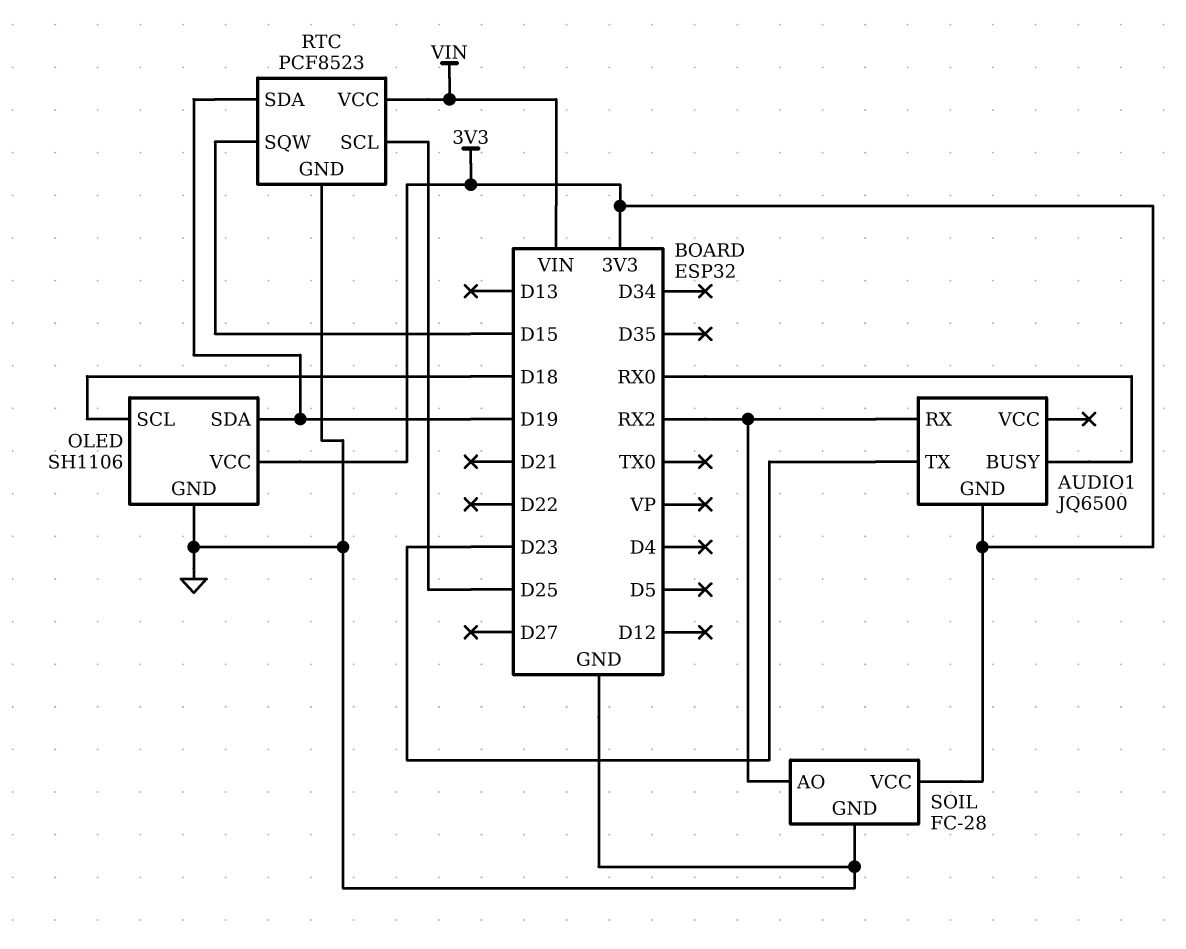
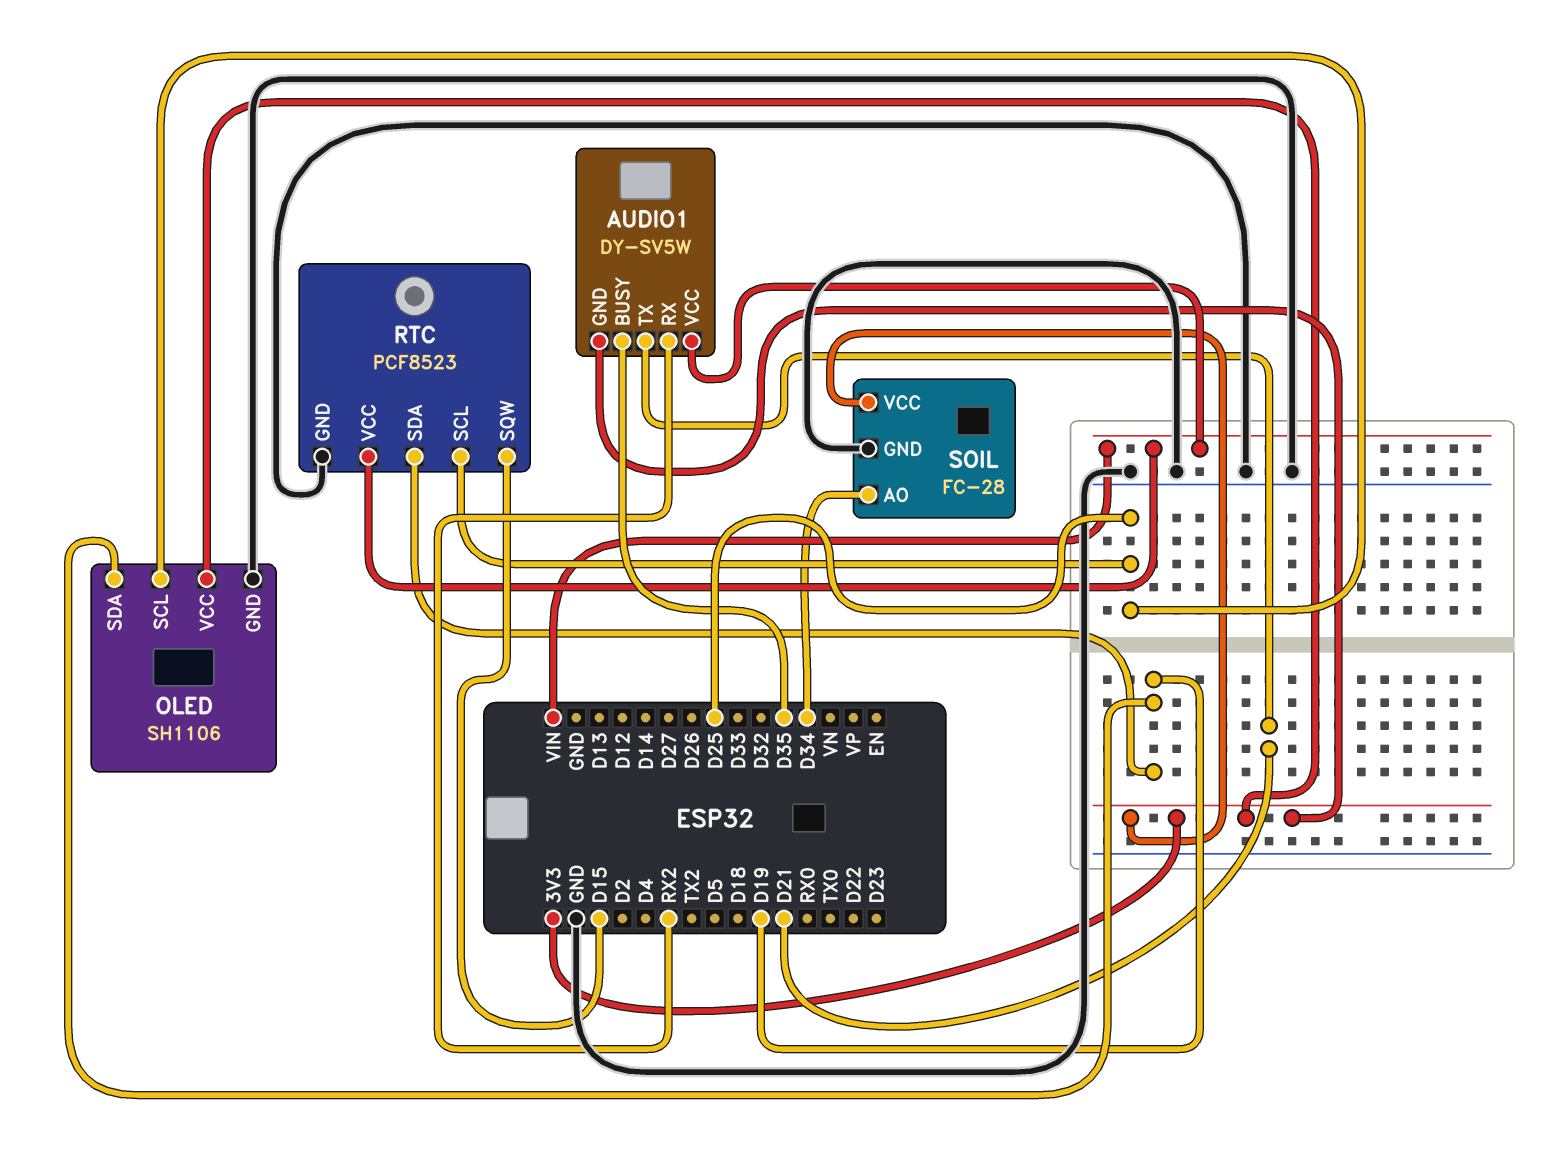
AUDIO1: JQ6500 -> DY-SV5W
AUDIO1 pin BUSY: RX0 -> D35
AUDIO1 pin TX: D23 -> D21
AUDIO1 pin VCC: none -> VIN
OLED pin SCL: D18 -> D25
SOIL pin AO: RX2 -> D34

